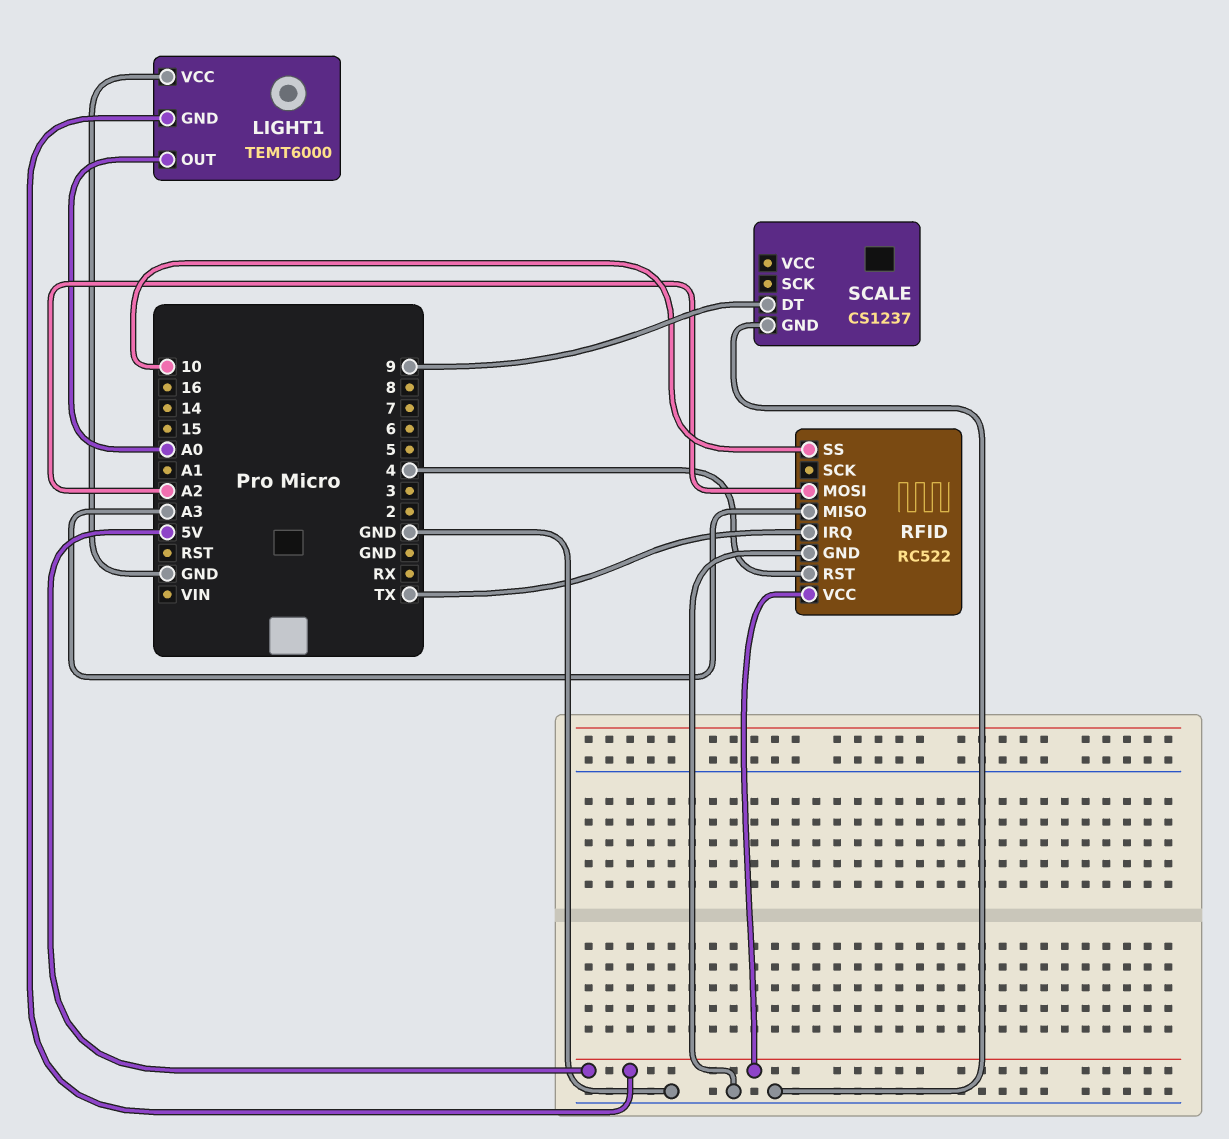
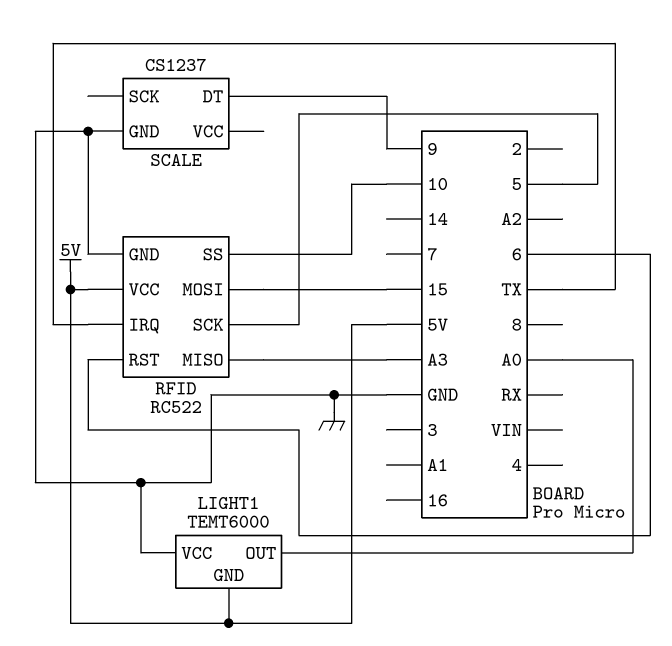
RFID pin MOSI: A2 -> 15
RFID pin RST: 4 -> 6
RFID pin SCK: none -> 5

